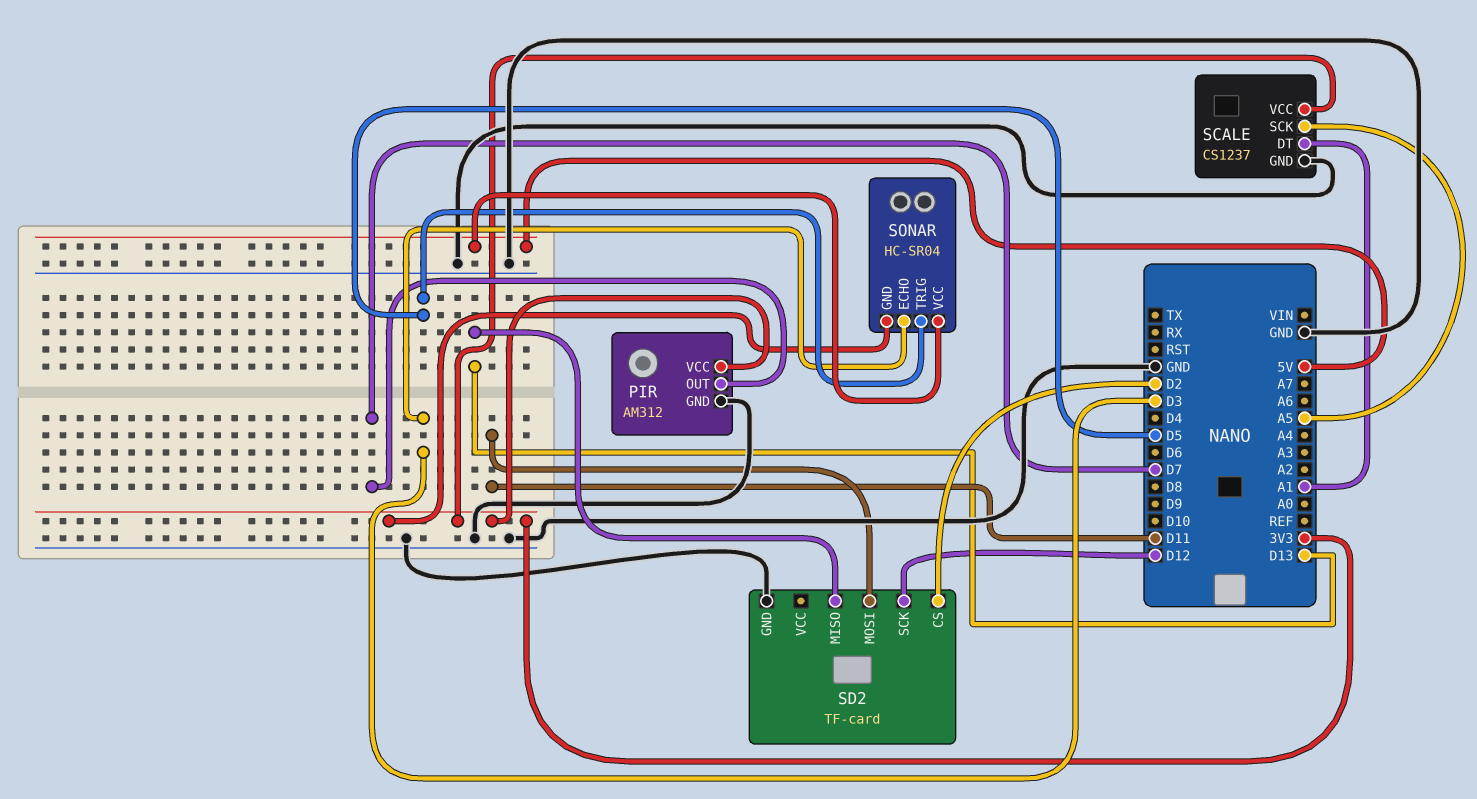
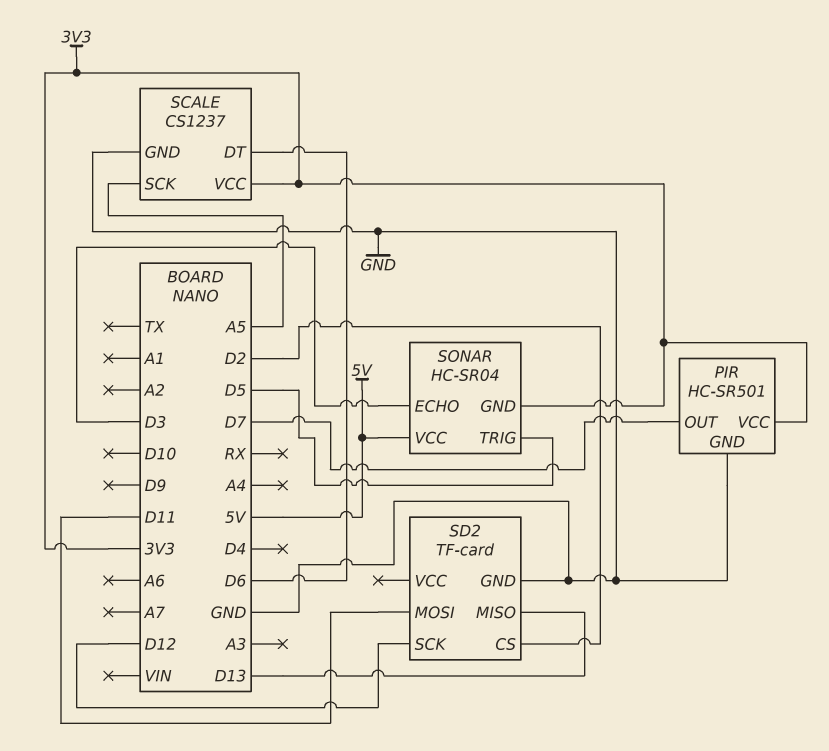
PIR: AM312 -> HC-SR501
SCALE pin DT: A1 -> D6

